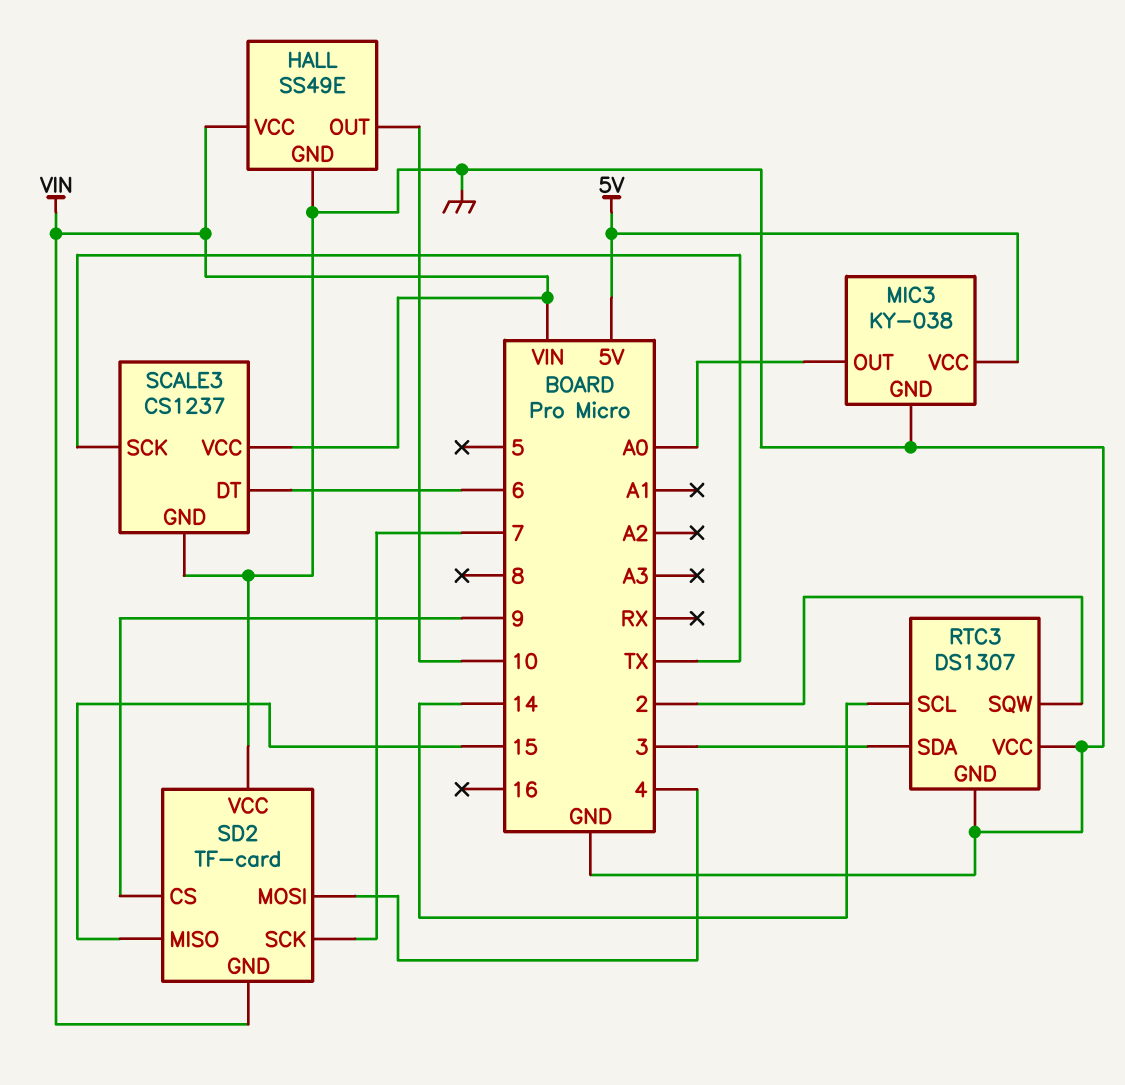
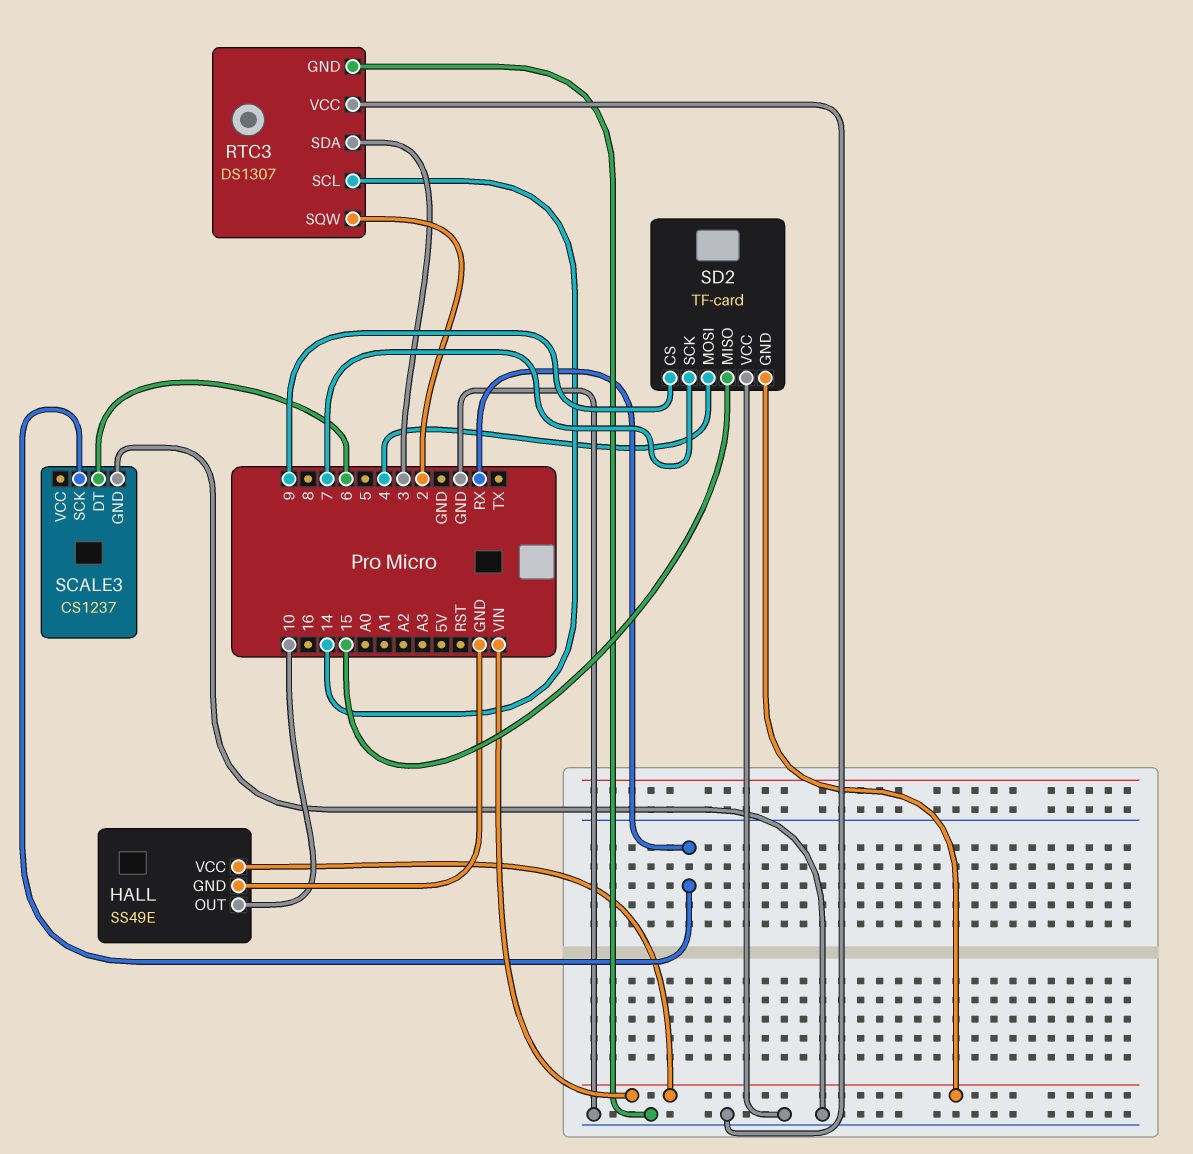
MIC3: KY-038 -> none
MIC3 pin GND: GND -> none
MIC3 pin OUT: A0 -> none
MIC3 pin VCC: 5V -> none
SCALE3 pin SCK: TX -> RX
SCALE3 pin VCC: VIN -> none

